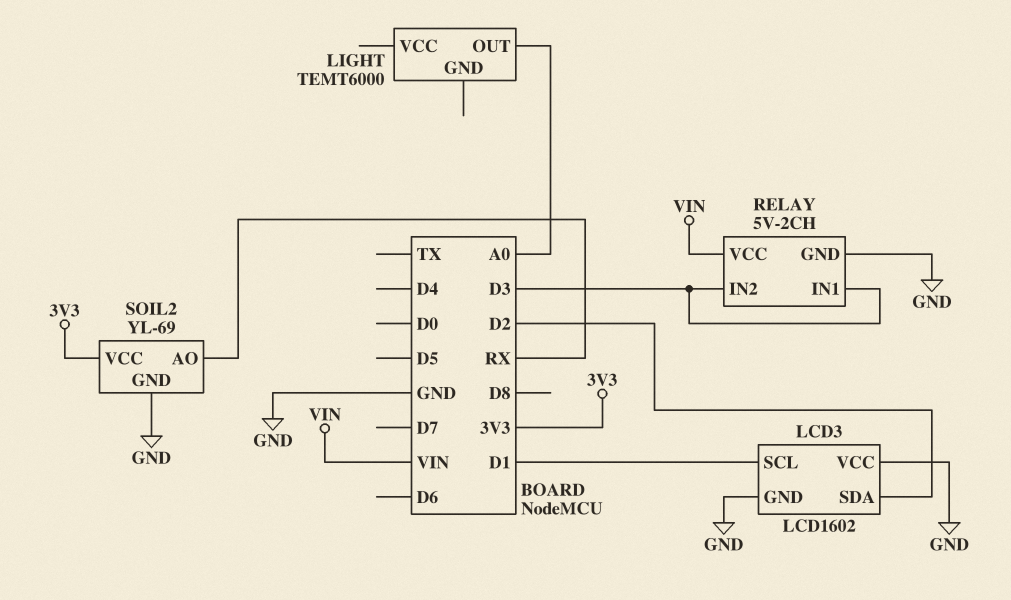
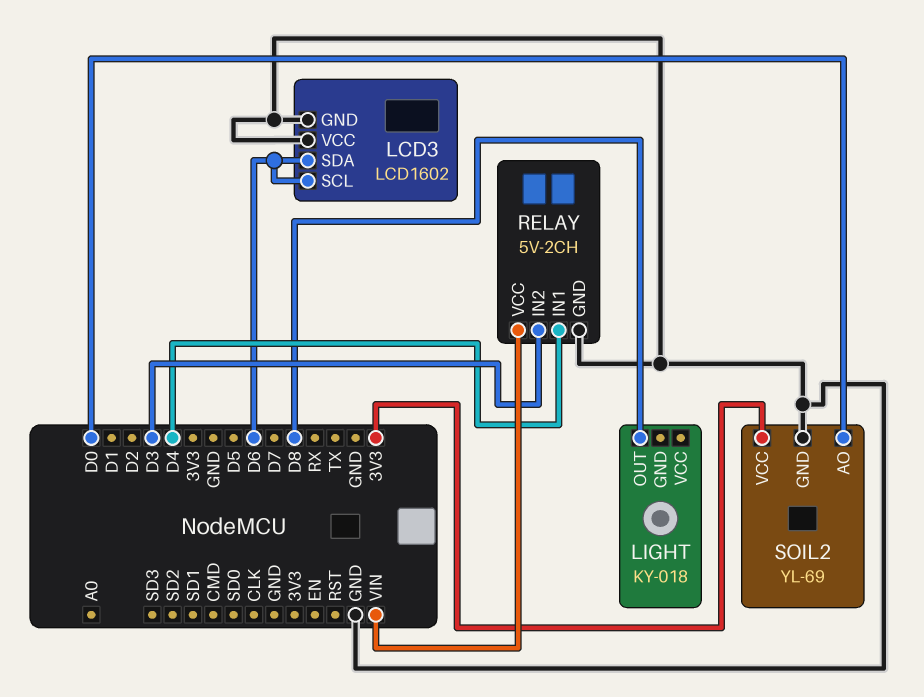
LCD3 pin SCL: D1 -> D6
LCD3 pin SDA: D2 -> D6
LIGHT: TEMT6000 -> KY-018
LIGHT pin OUT: A0 -> D8
RELAY pin IN1: D3 -> D4
SOIL2 pin AO: RX -> D0

